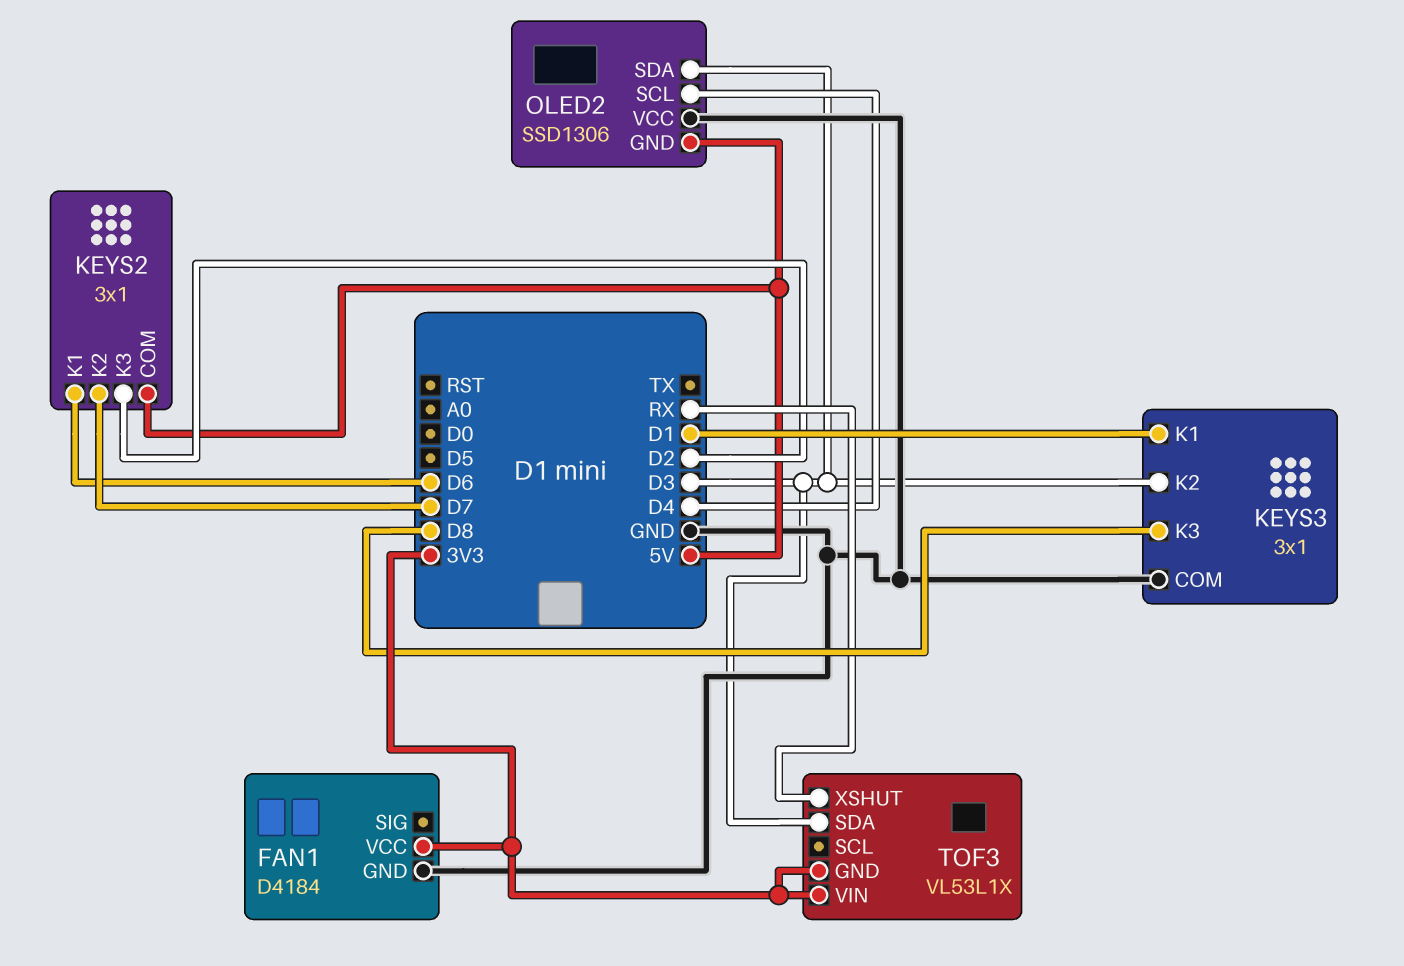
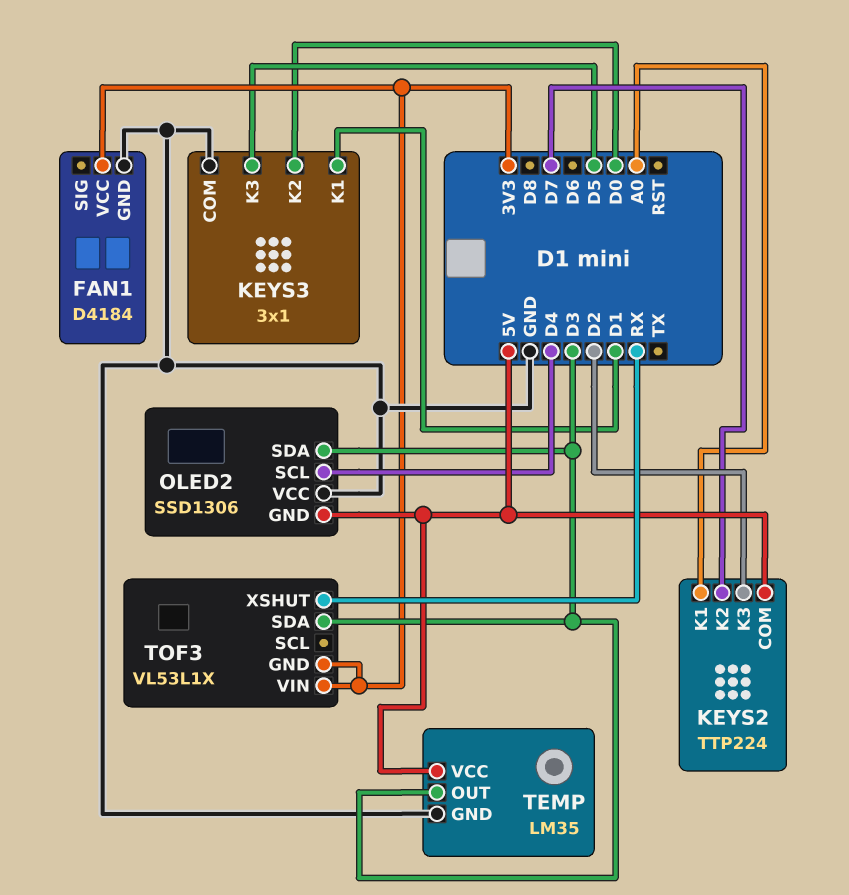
KEYS2: 3x1 -> TTP224
KEYS2 pin K1: D6 -> A0
KEYS3 pin K2: D3 -> D0
KEYS3 pin K3: D8 -> D5
TEMP: none -> LM35
TEMP pin GND: none -> GND
TEMP pin OUT: none -> D3
TEMP pin VCC: none -> 5V

